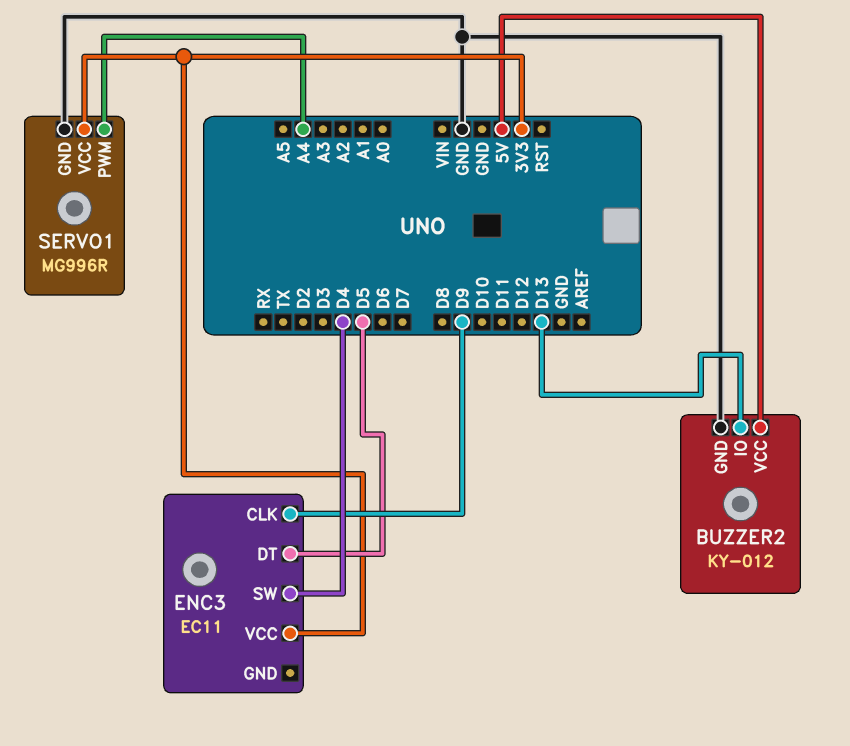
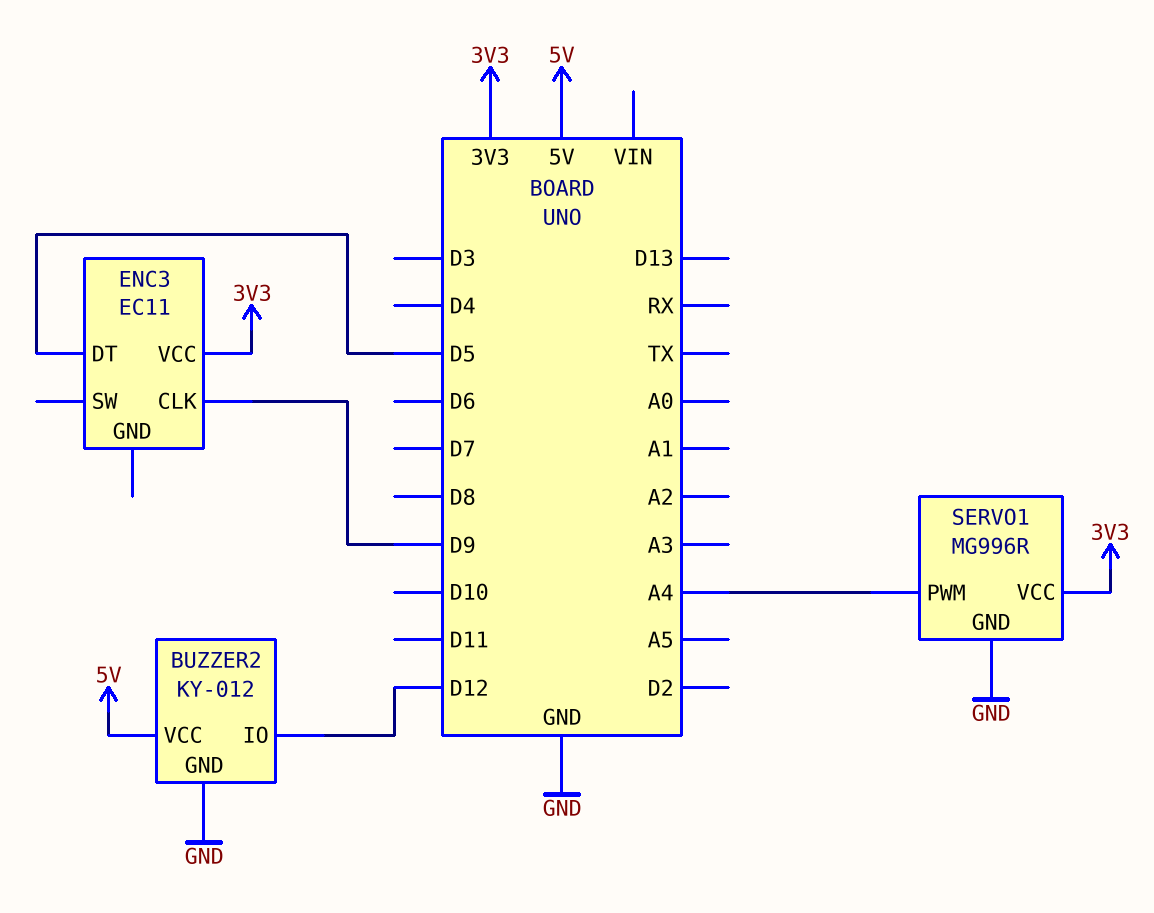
BUZZER2 pin IO: D13 -> D12
ENC3 pin SW: D4 -> none

